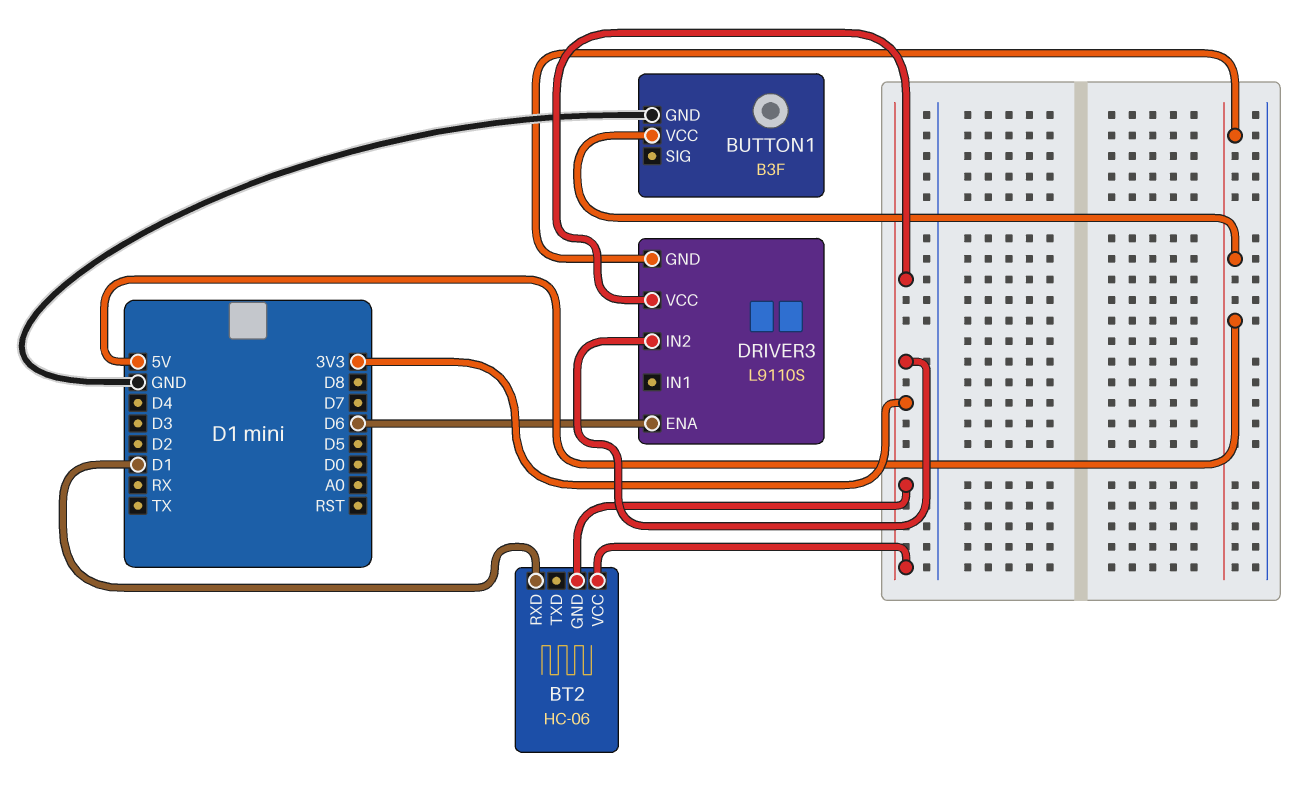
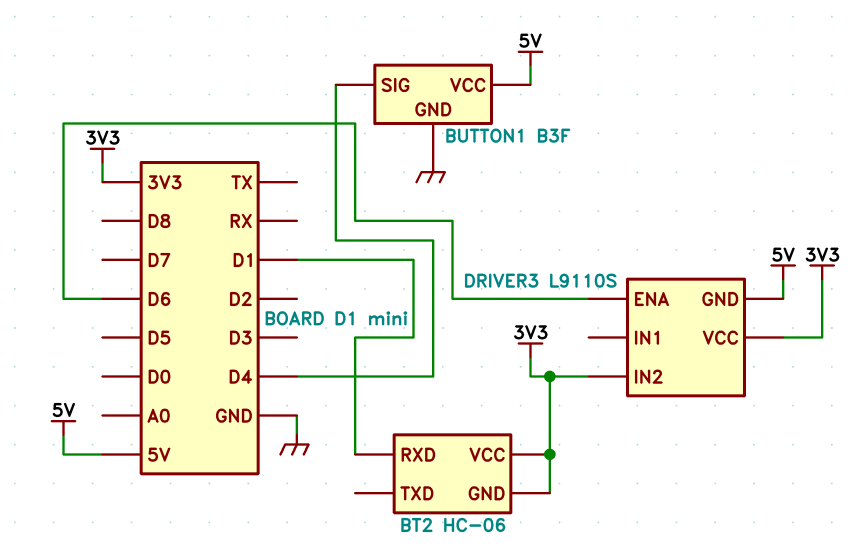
BUTTON1 pin SIG: none -> D4

